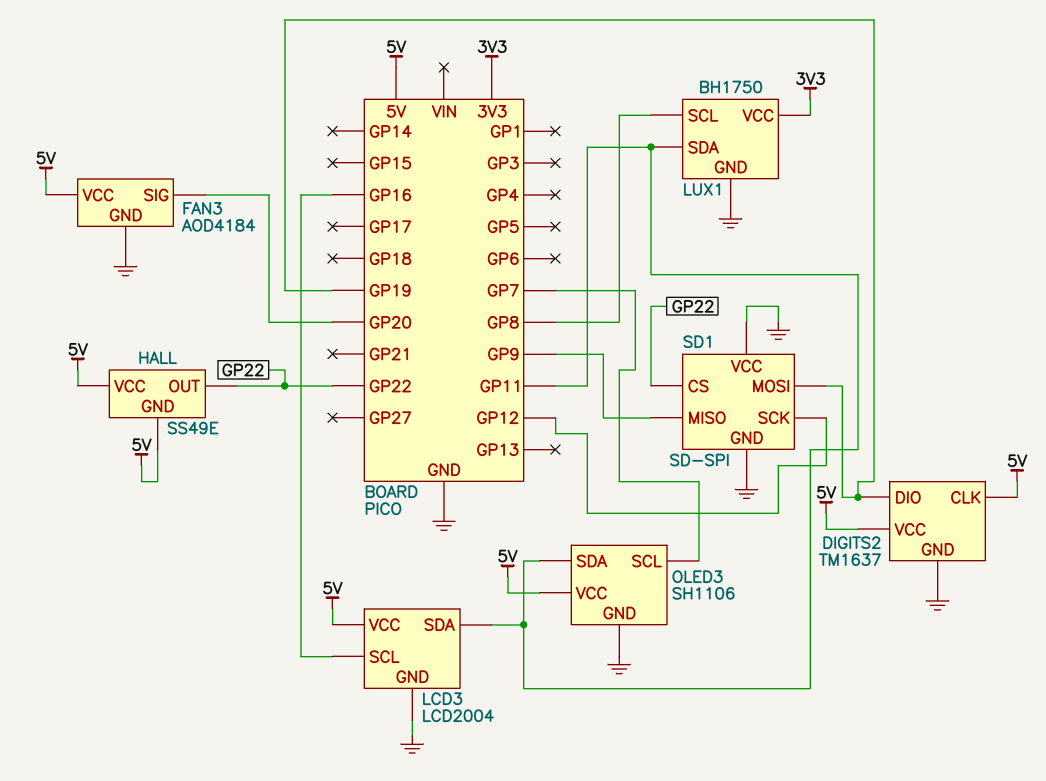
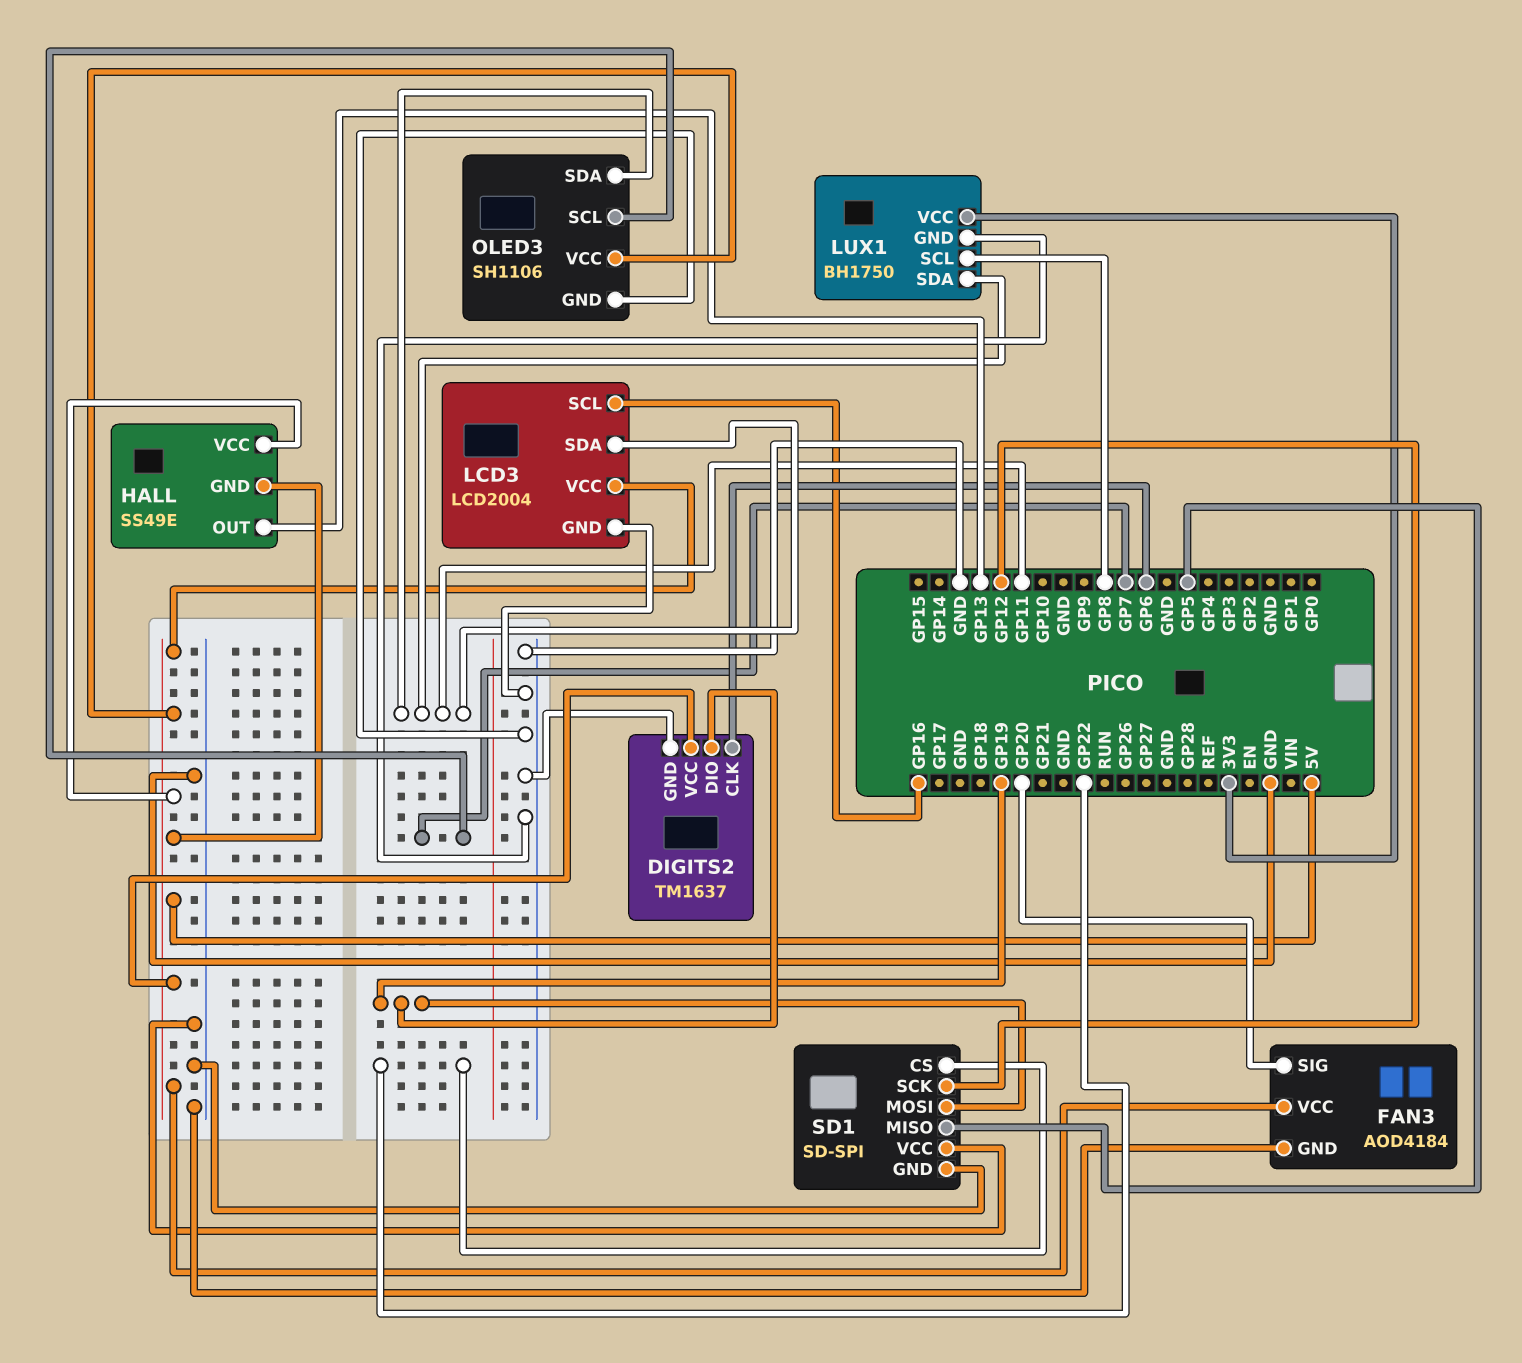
DIGITS2 pin CLK: 5V -> GP6
HALL pin OUT: GP22 -> GP13
SD1 pin MISO: GP9 -> GP5

